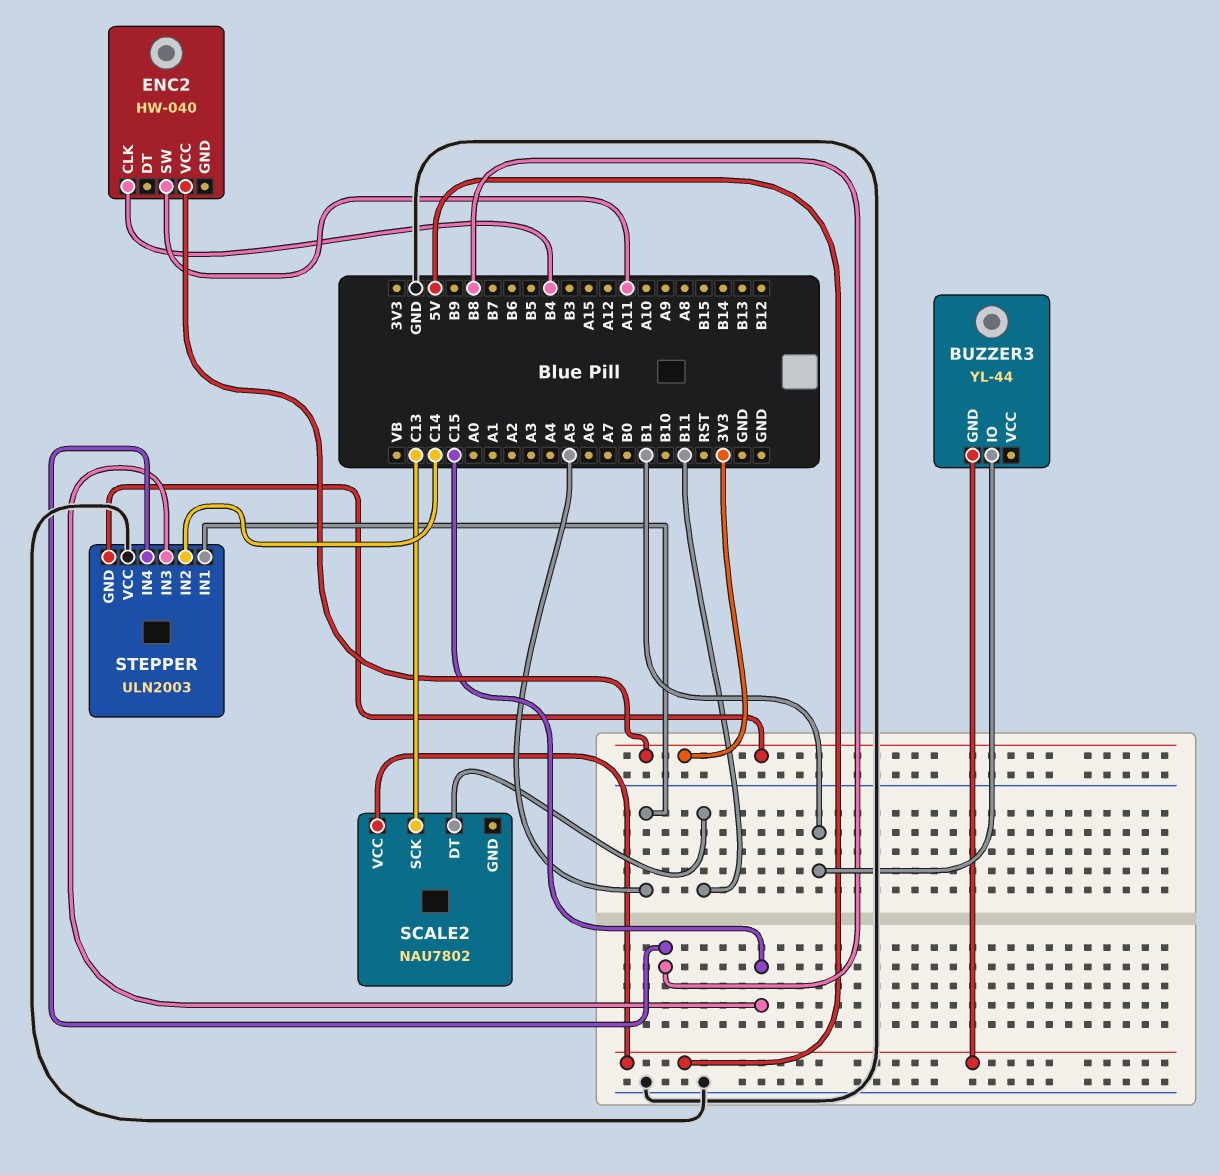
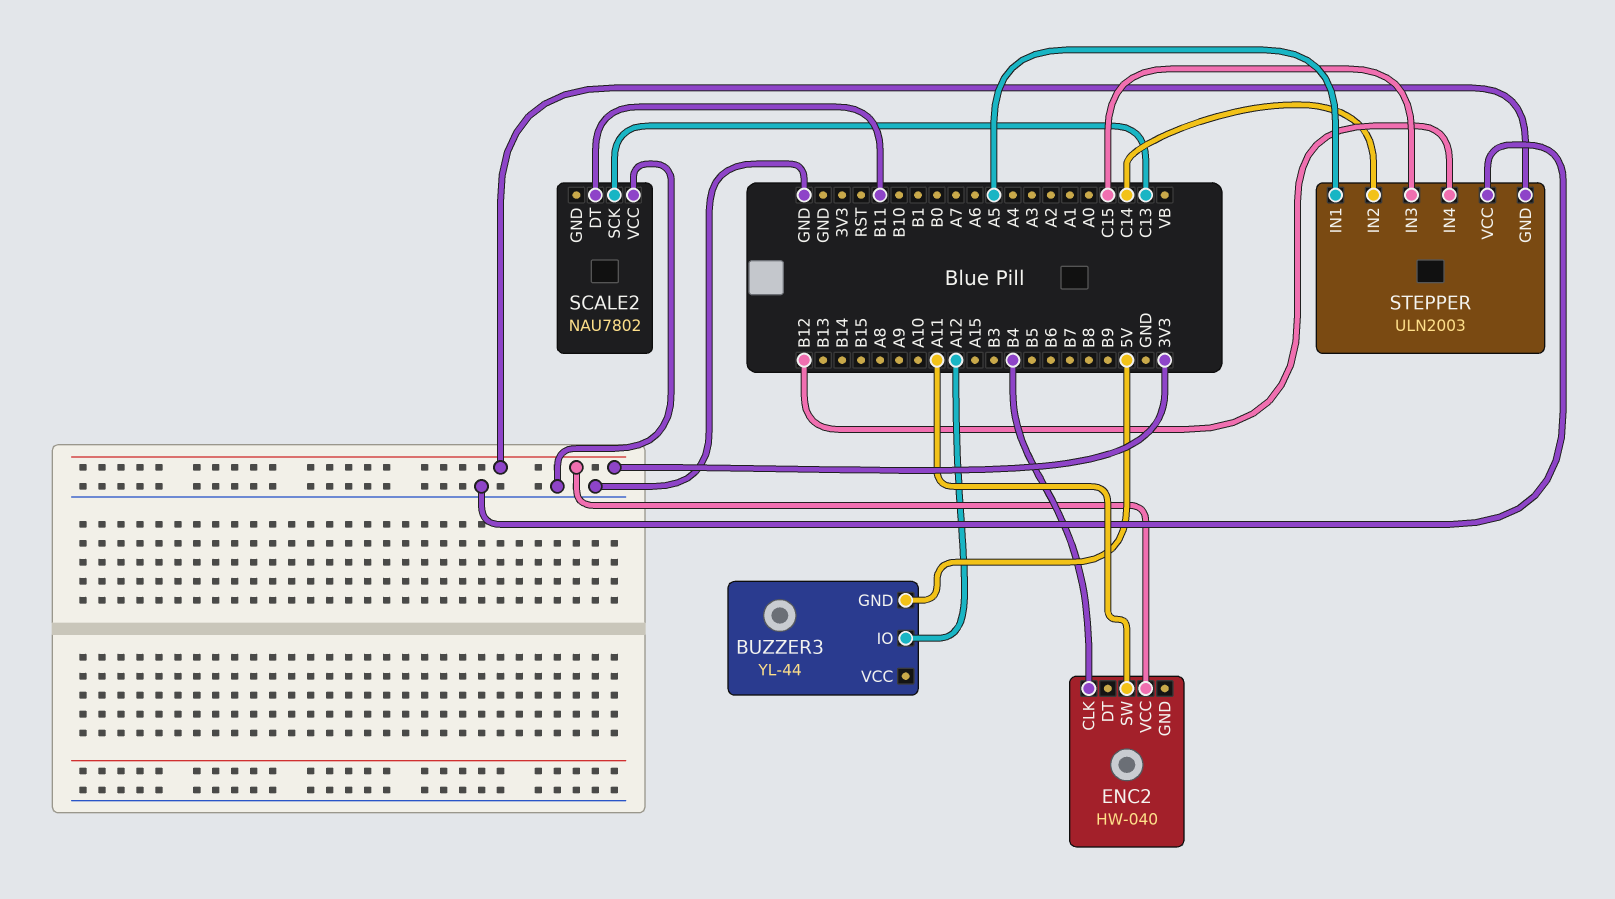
BUZZER3 pin IO: B1 -> A12
SCALE2 pin VCC: 5V -> GND
STEPPER pin IN4: B8 -> B12

